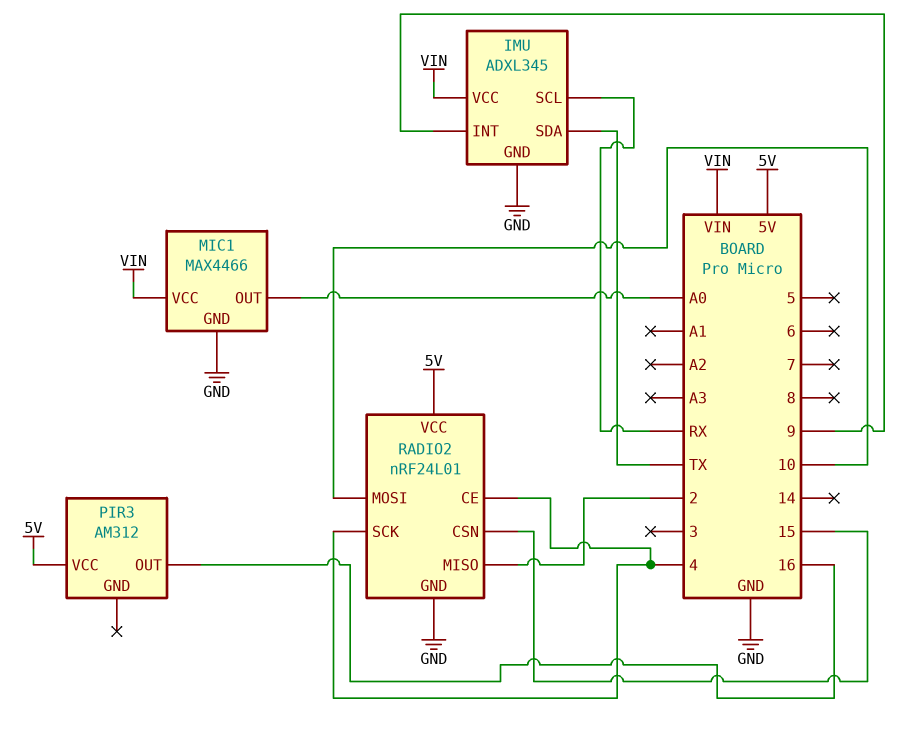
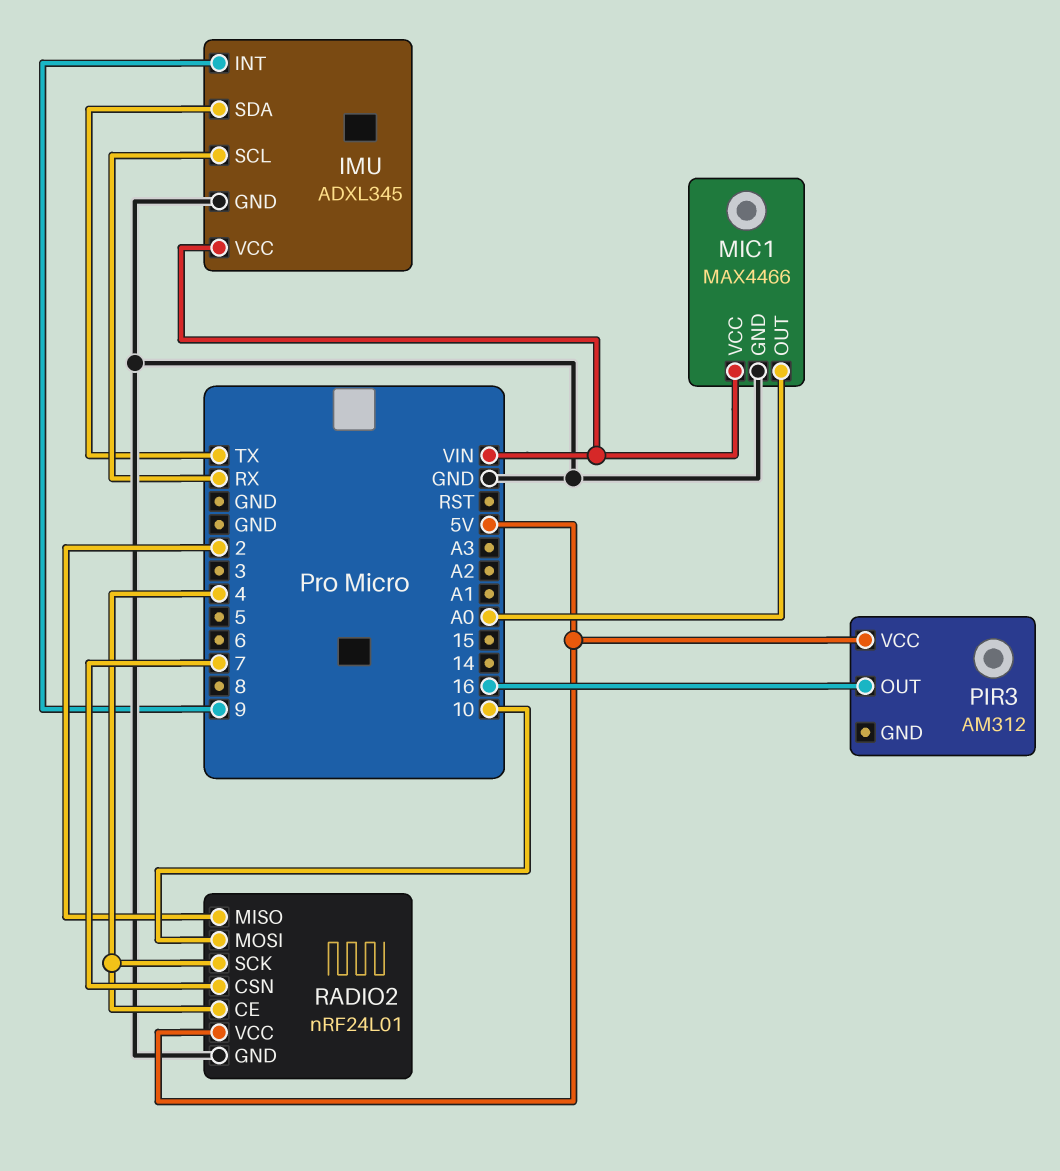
RADIO2 pin CSN: 15 -> 7

